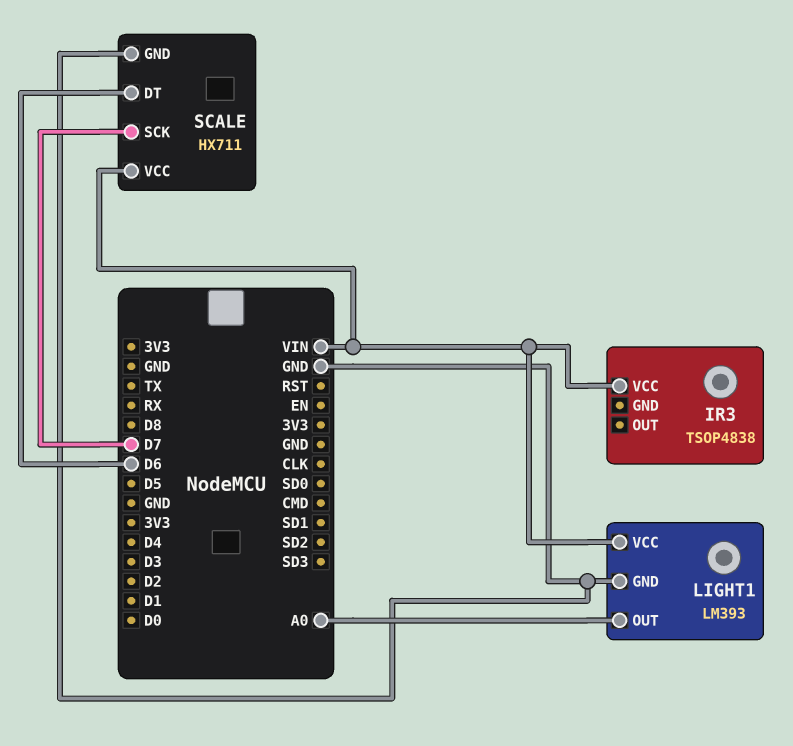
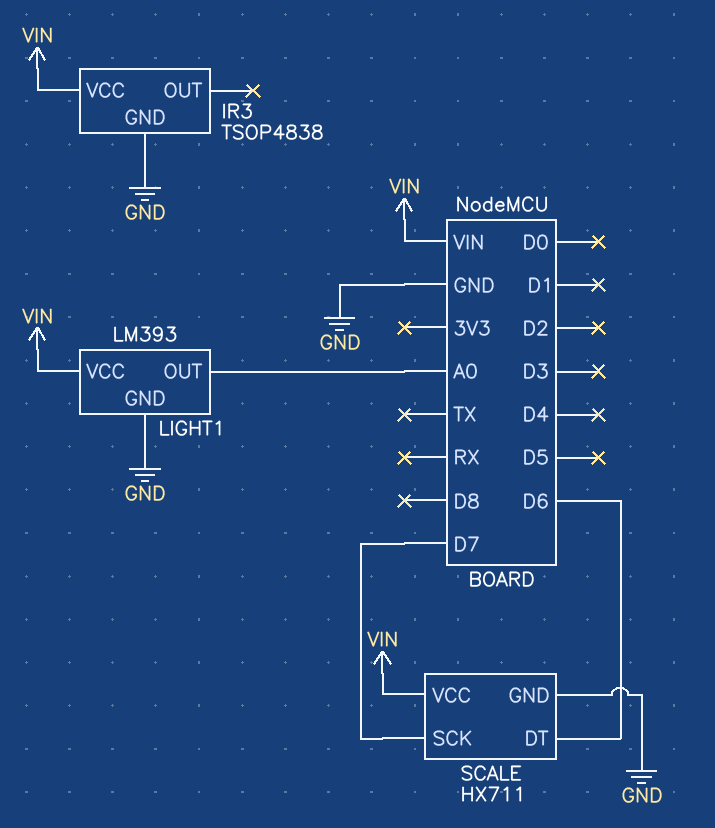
IR3 pin GND: none -> GND

